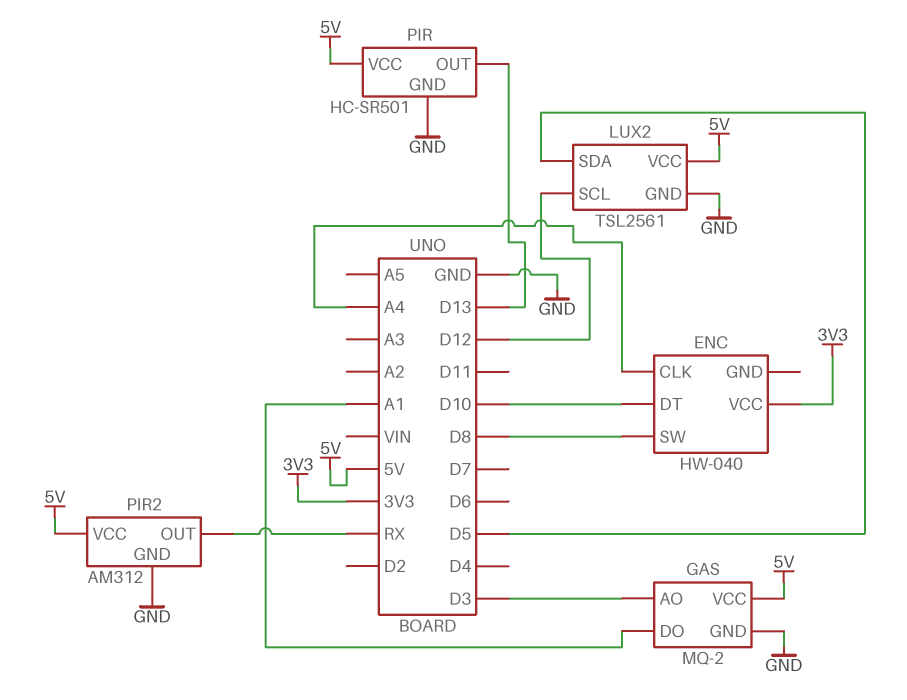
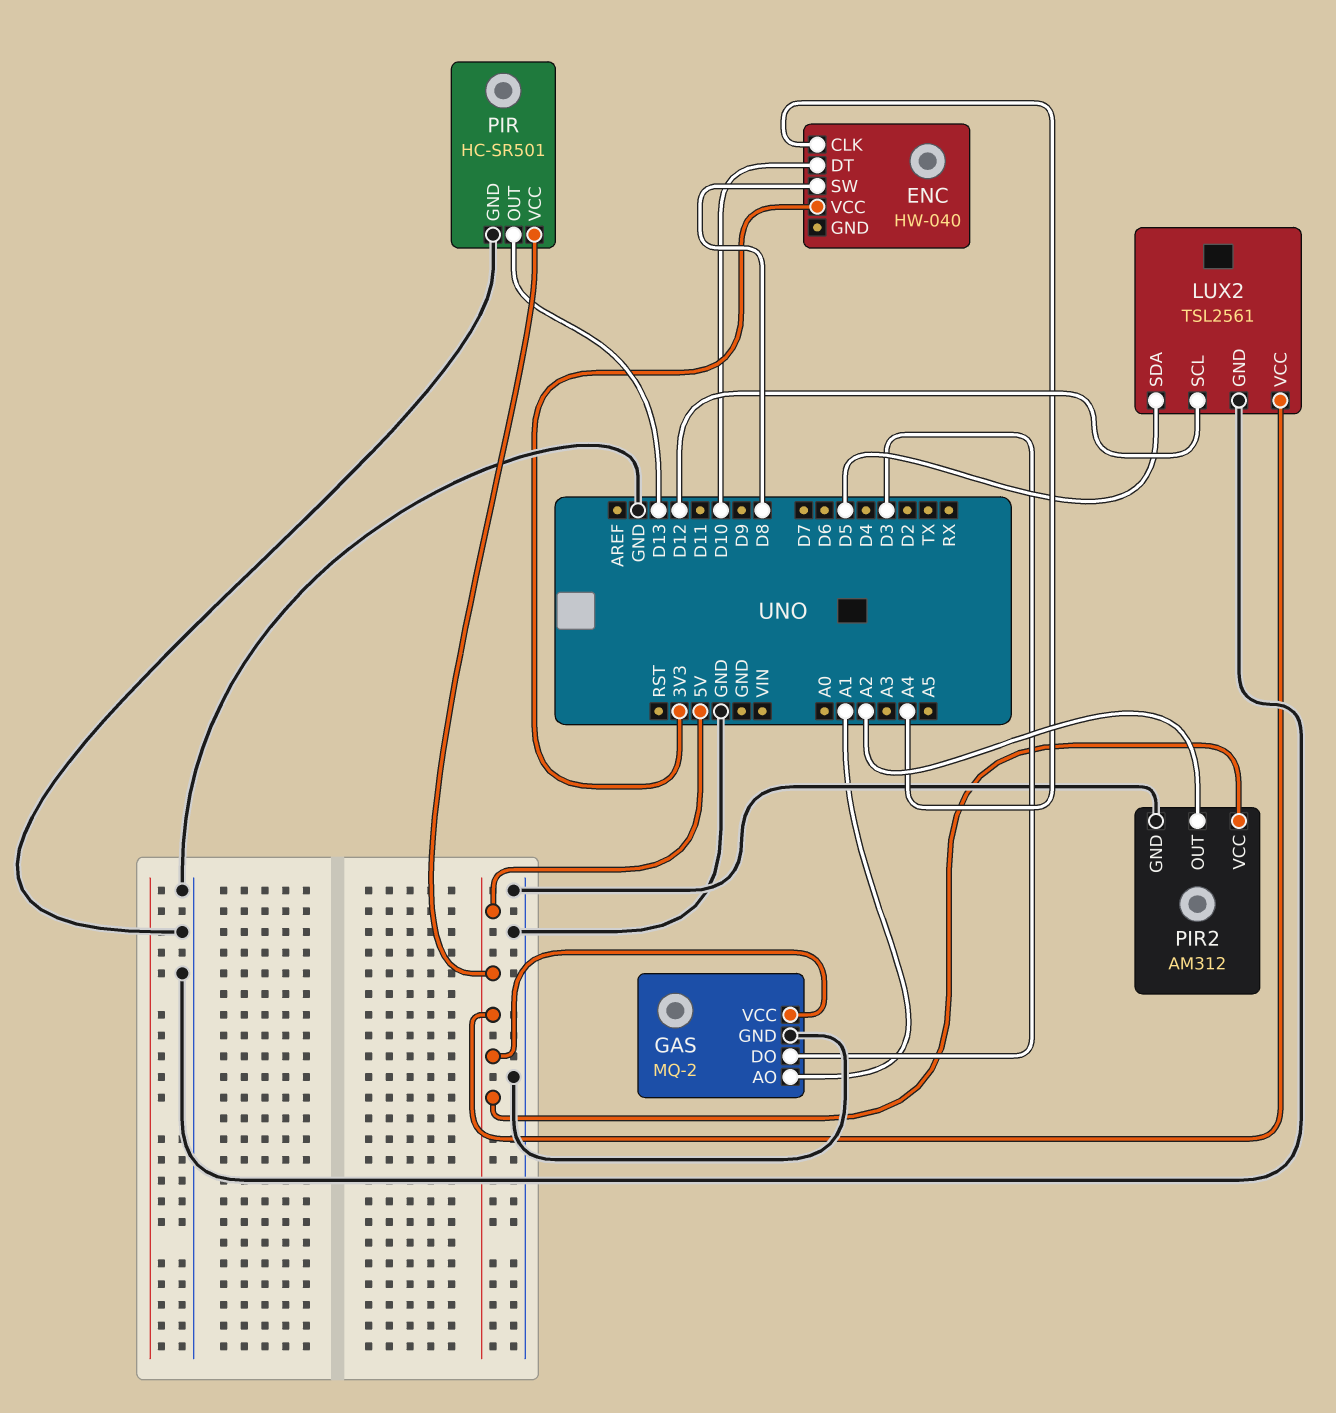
GAS pin AO: D3 -> A1
GAS pin DO: A1 -> D3
PIR2 pin OUT: RX -> A2

